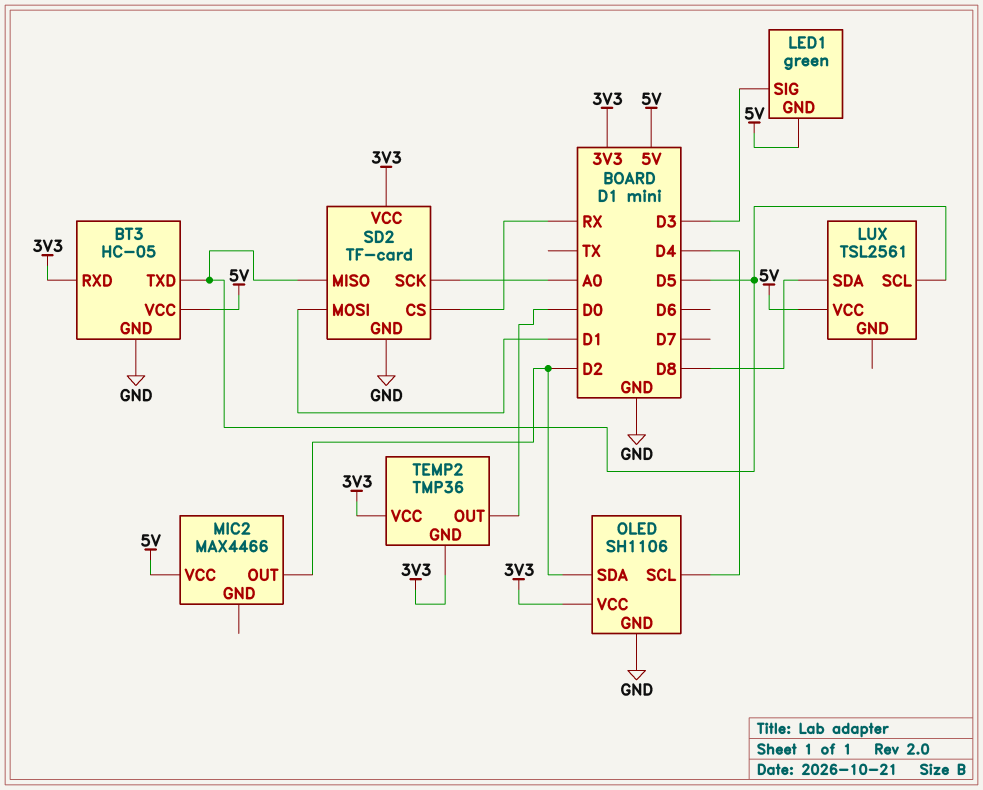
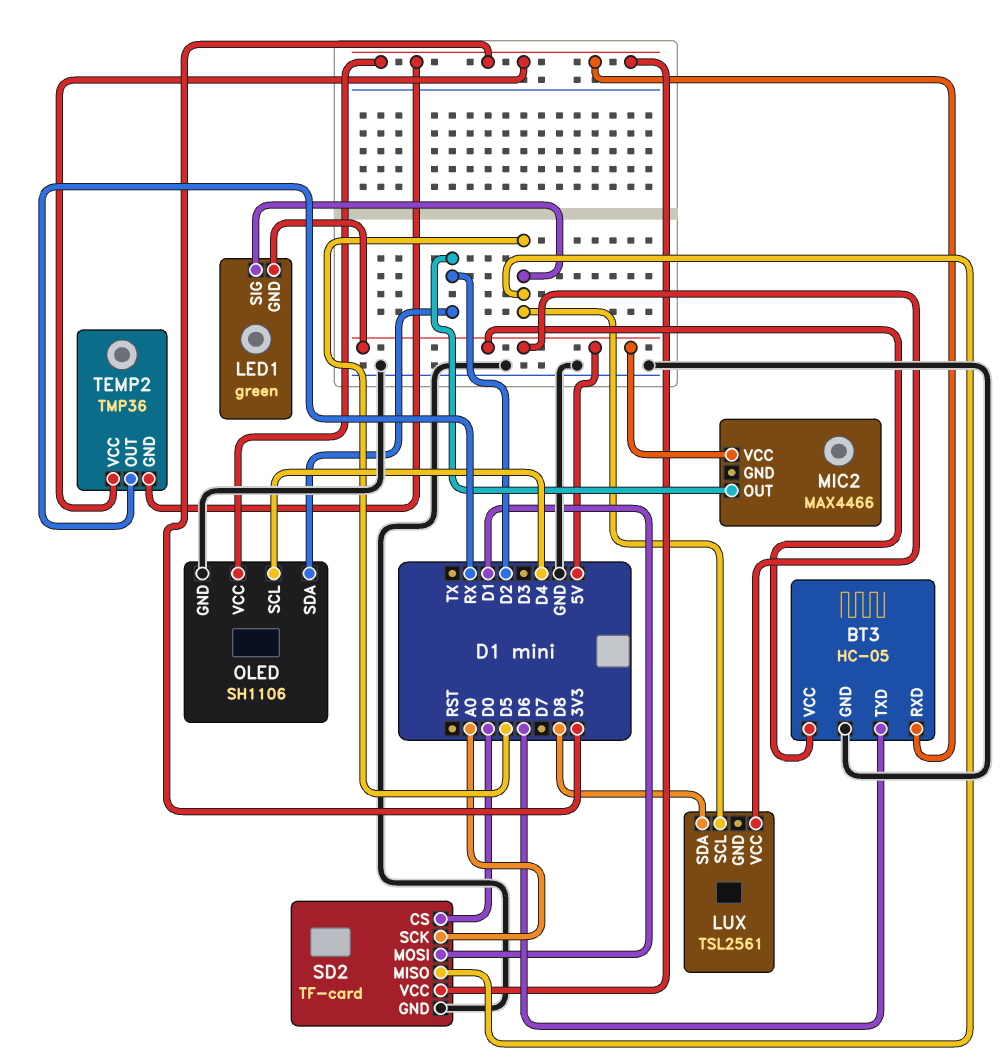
BT3 pin TXD: D5 -> D6
LED1 pin SIG: D3 -> D5
SD2 pin CS: RX -> D0
TEMP2 pin OUT: D0 -> RX

